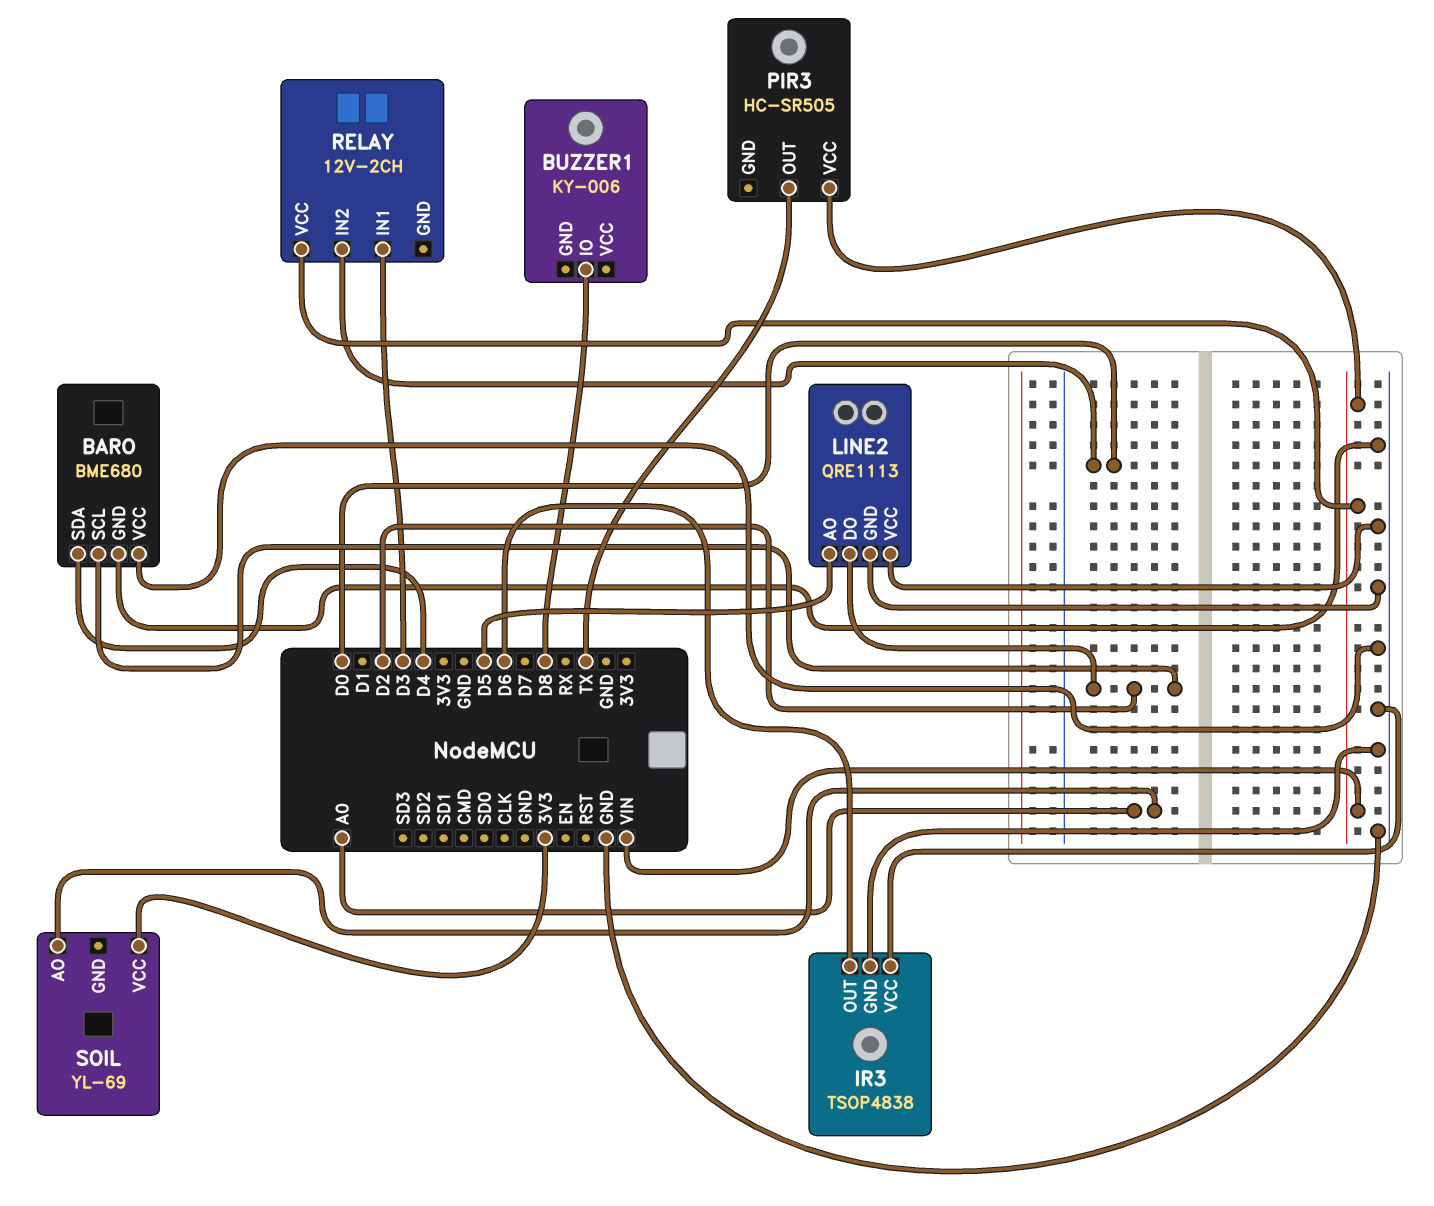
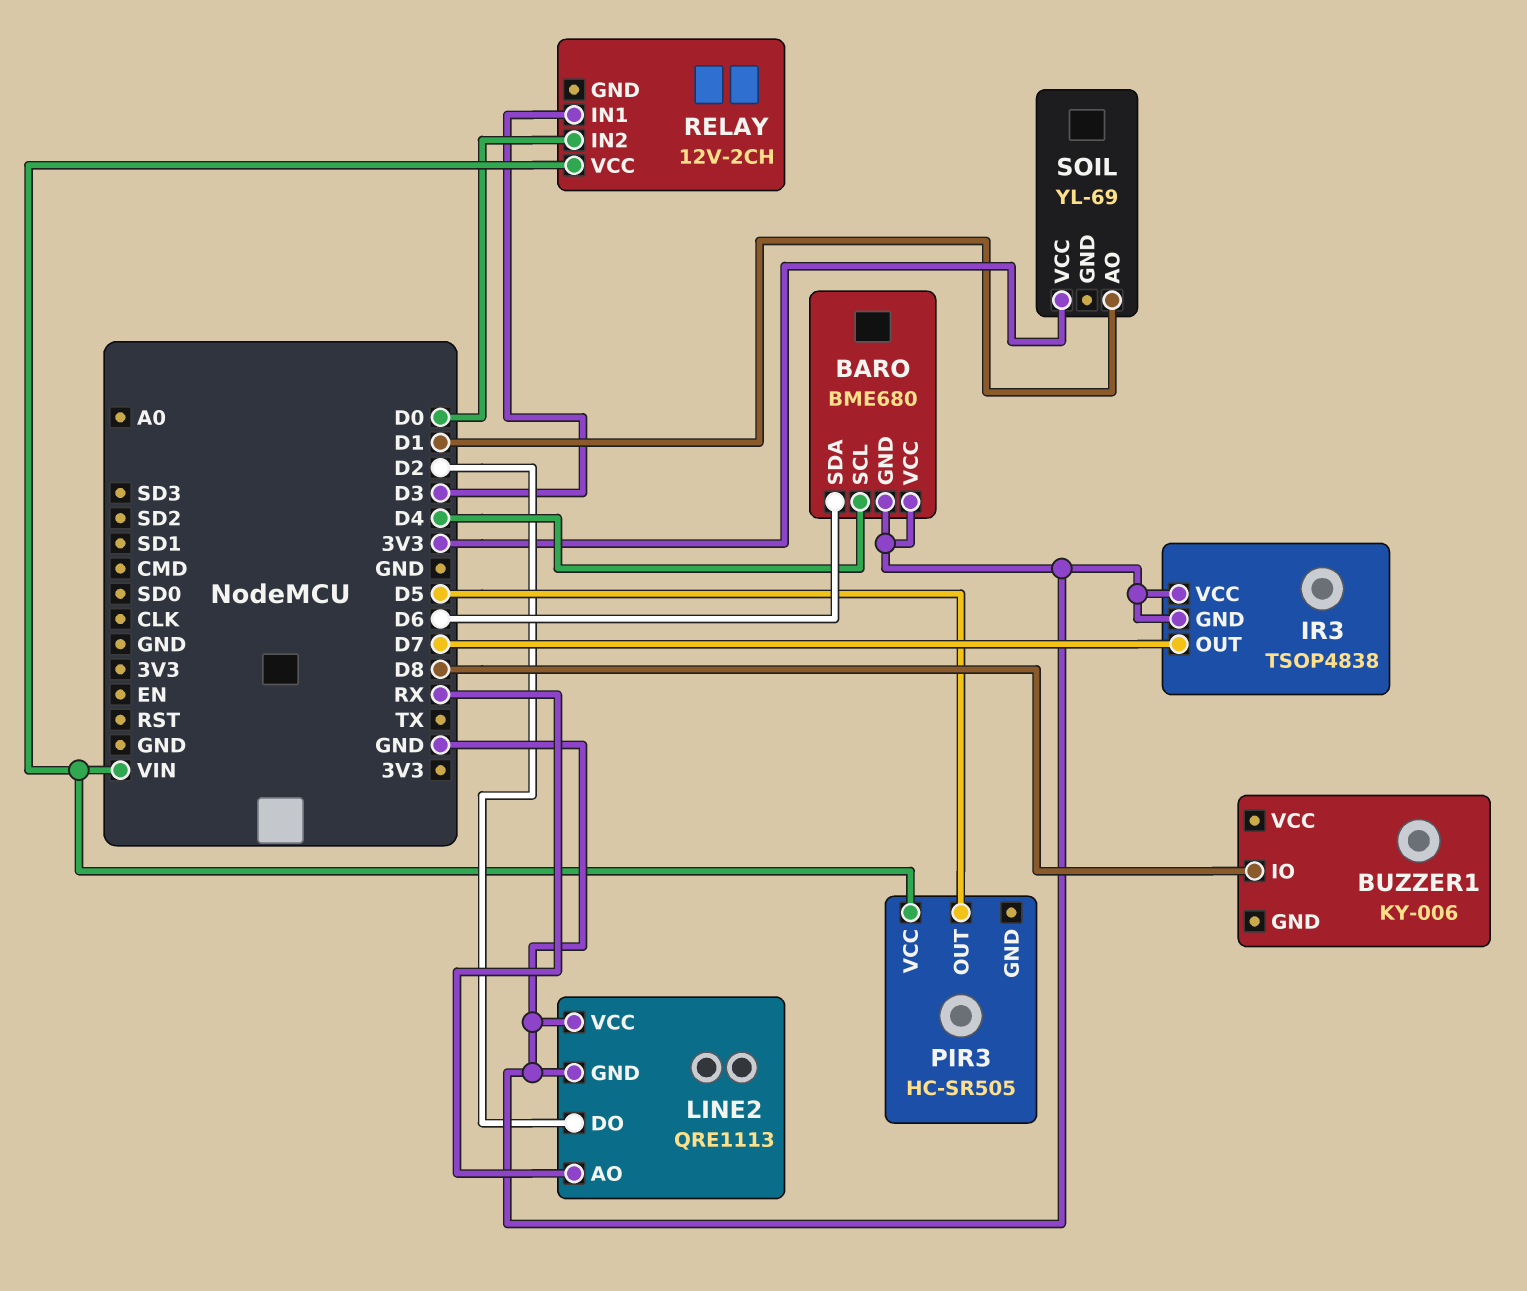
BARO pin SCL: D2 -> D4
BARO pin SDA: D4 -> D6
IR3 pin OUT: D6 -> D7
LINE2 pin AO: D5 -> RX
PIR3 pin OUT: TX -> D5
SOIL pin AO: A0 -> D1

